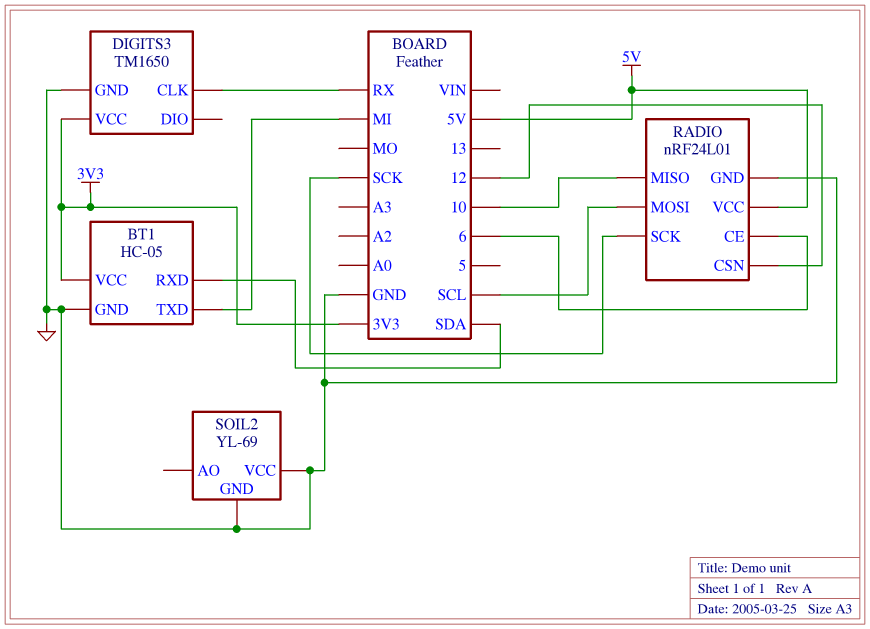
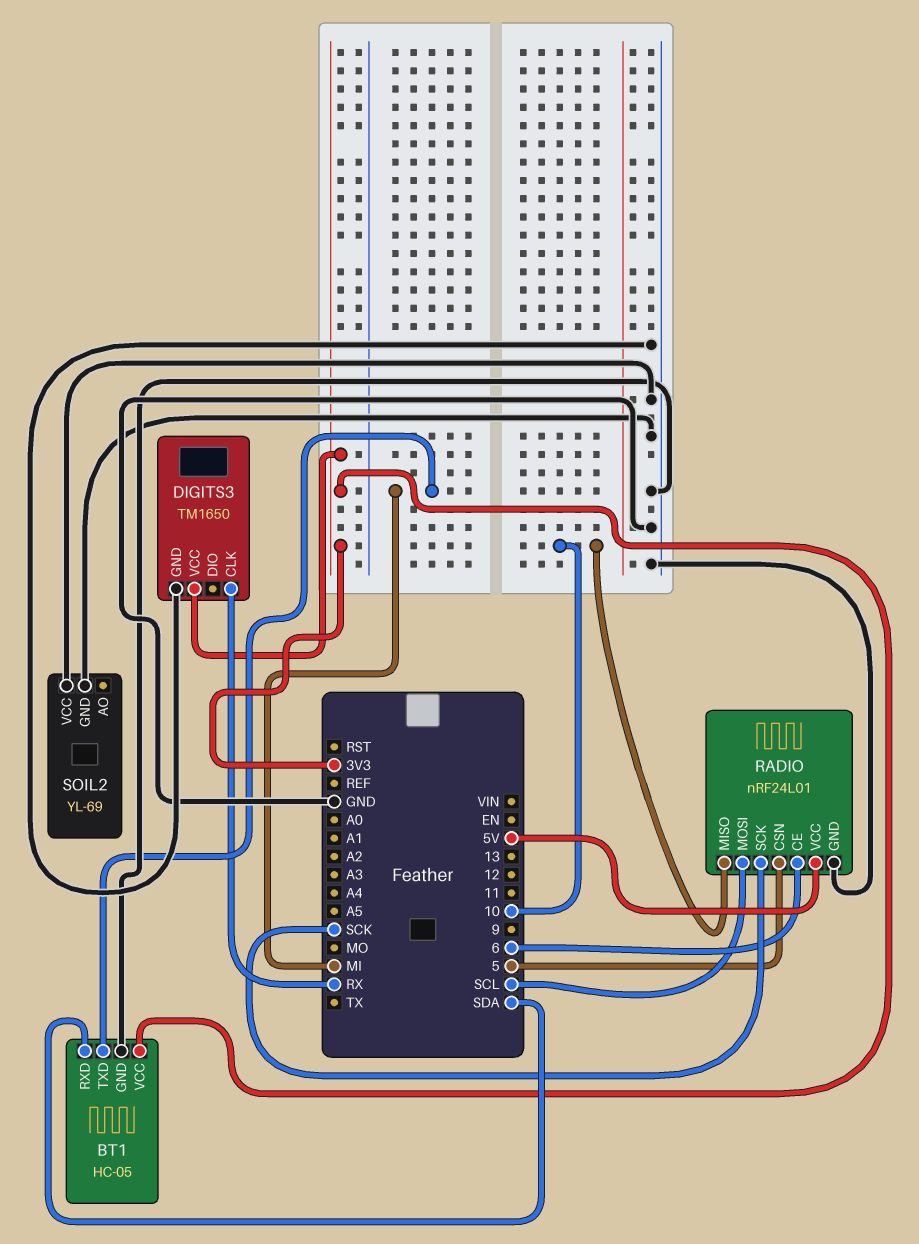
RADIO pin CSN: 12 -> 5

